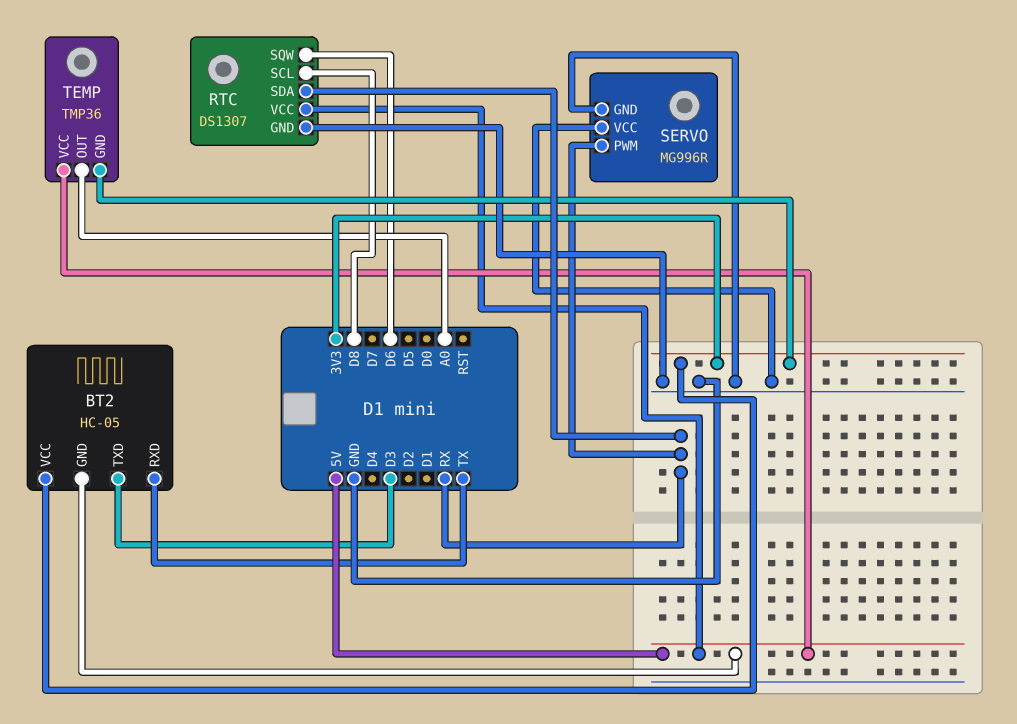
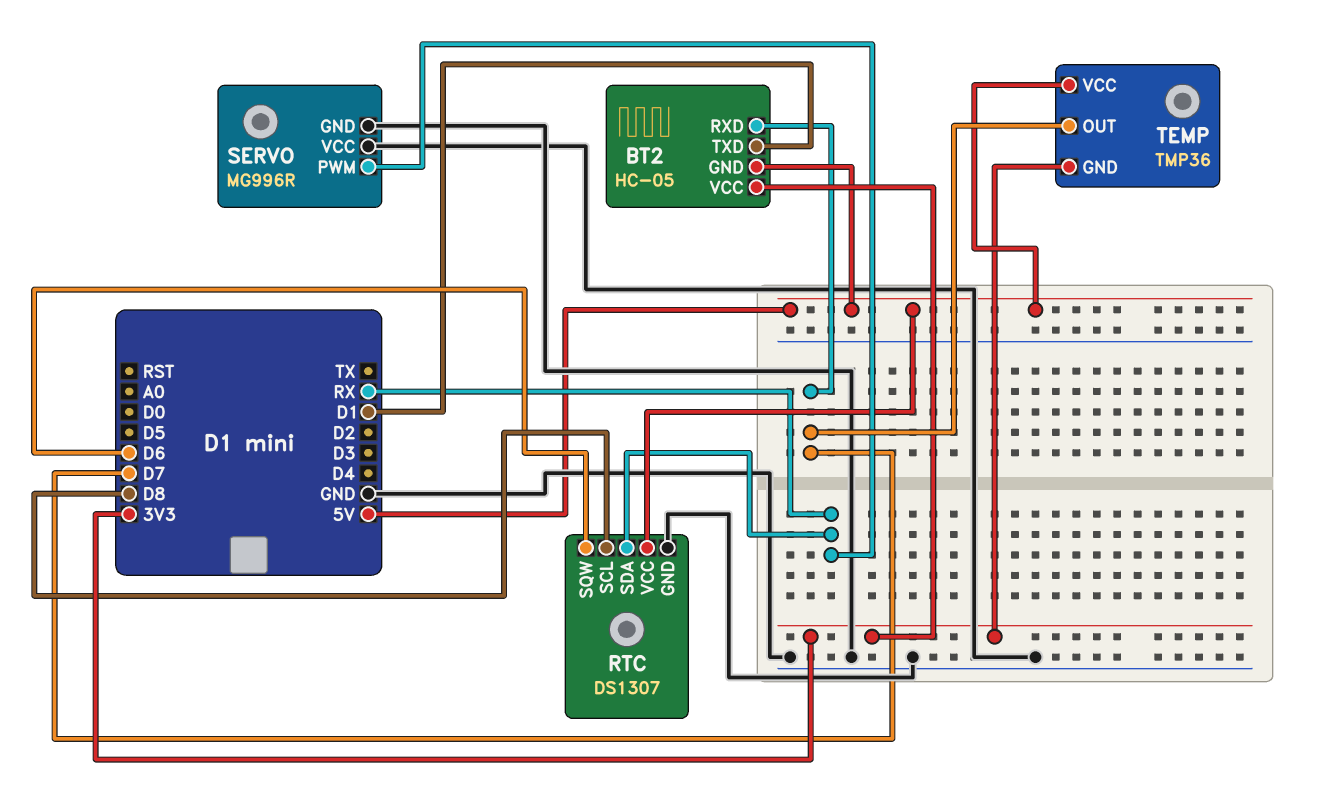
BT2 pin RXD: TX -> D7
BT2 pin TXD: D3 -> D1
TEMP pin OUT: A0 -> D7

